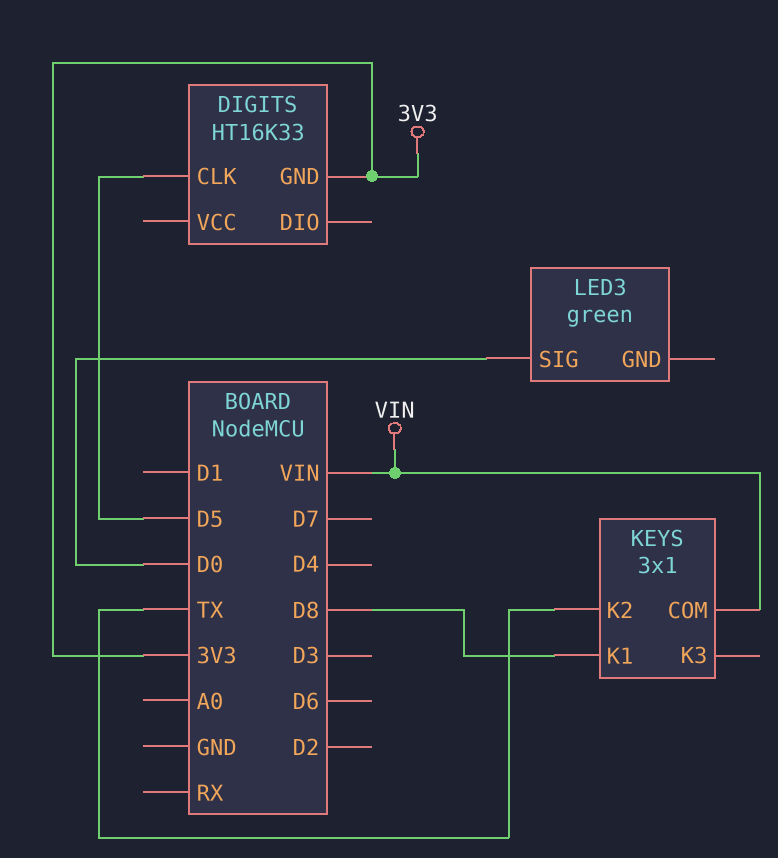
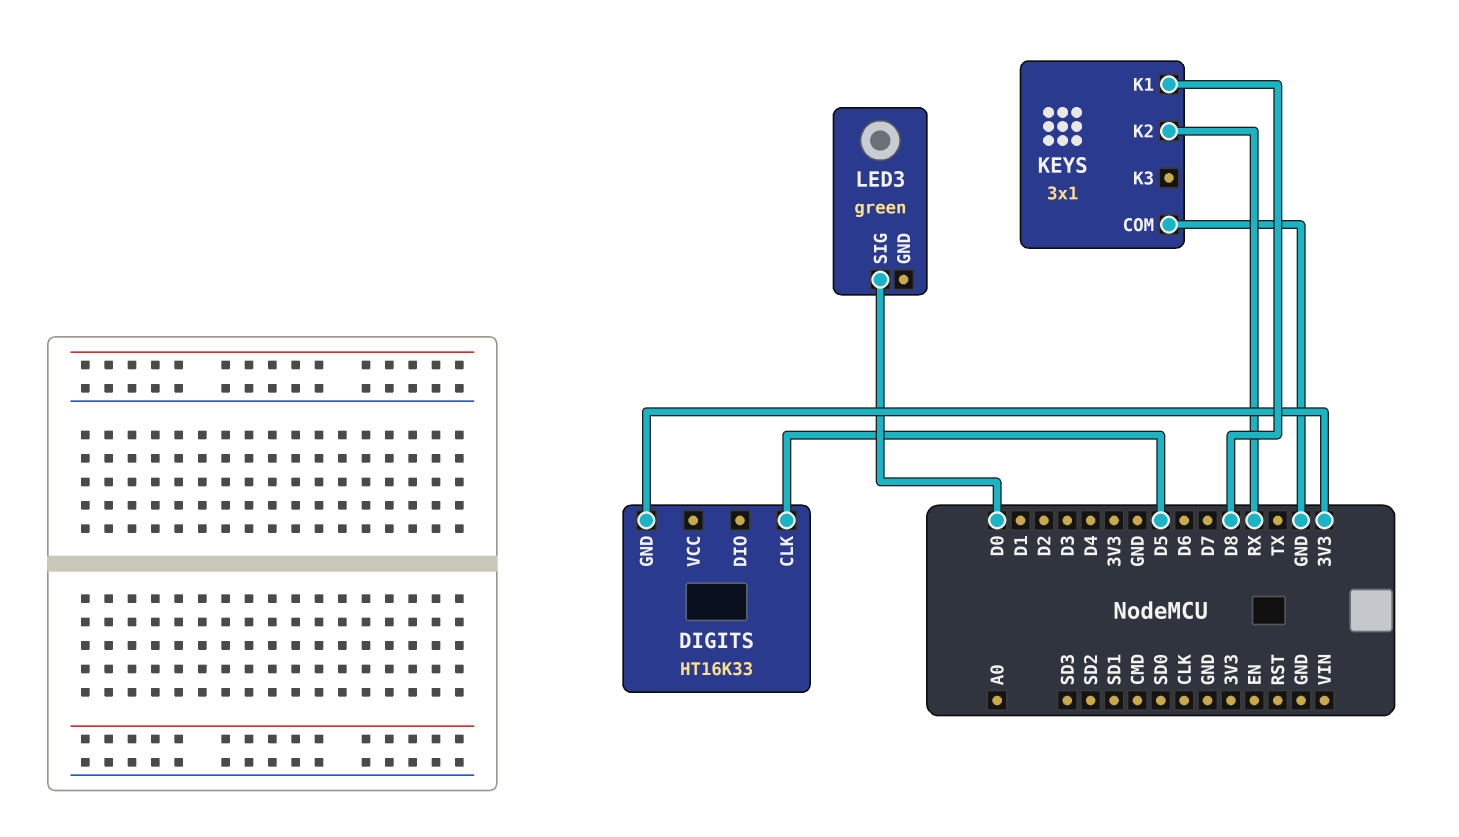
KEYS pin COM: VIN -> GND
KEYS pin K2: TX -> RX

